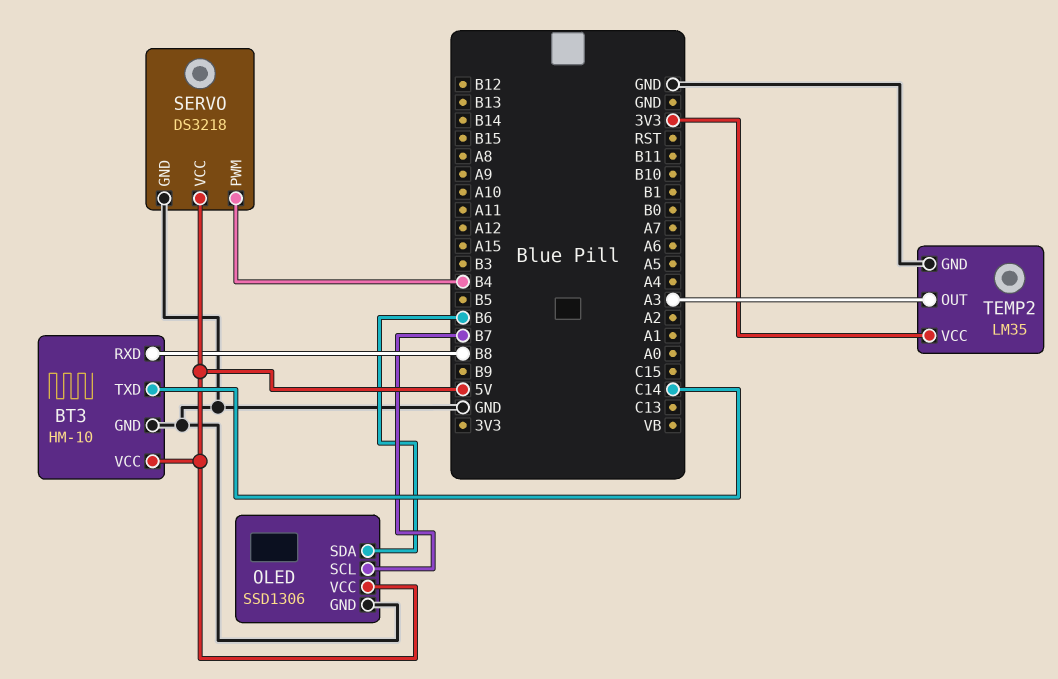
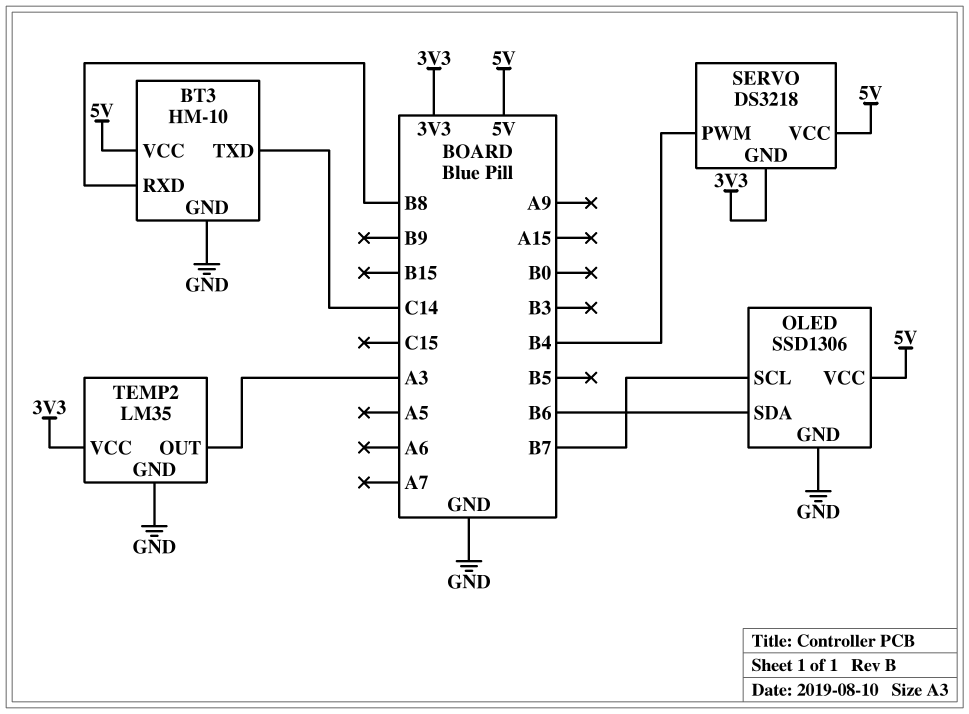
SERVO pin GND: GND -> 3V3

